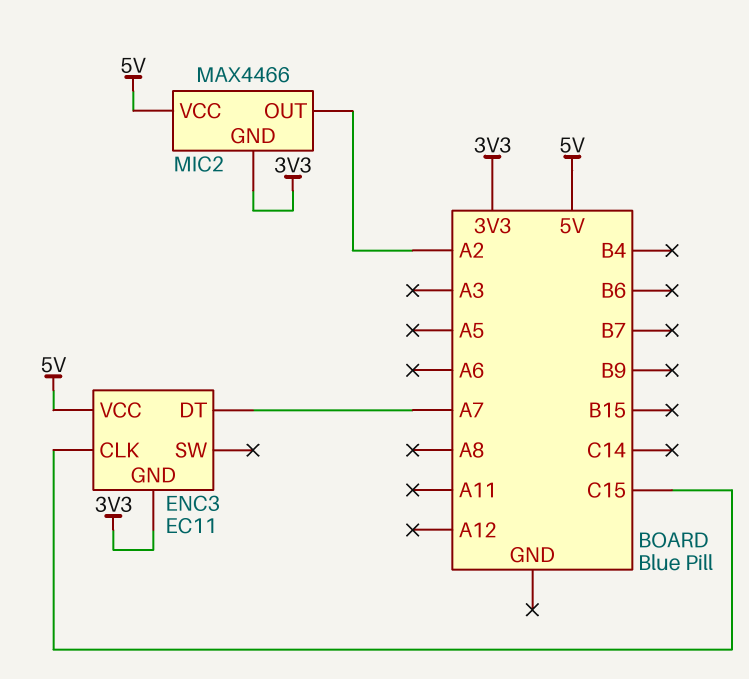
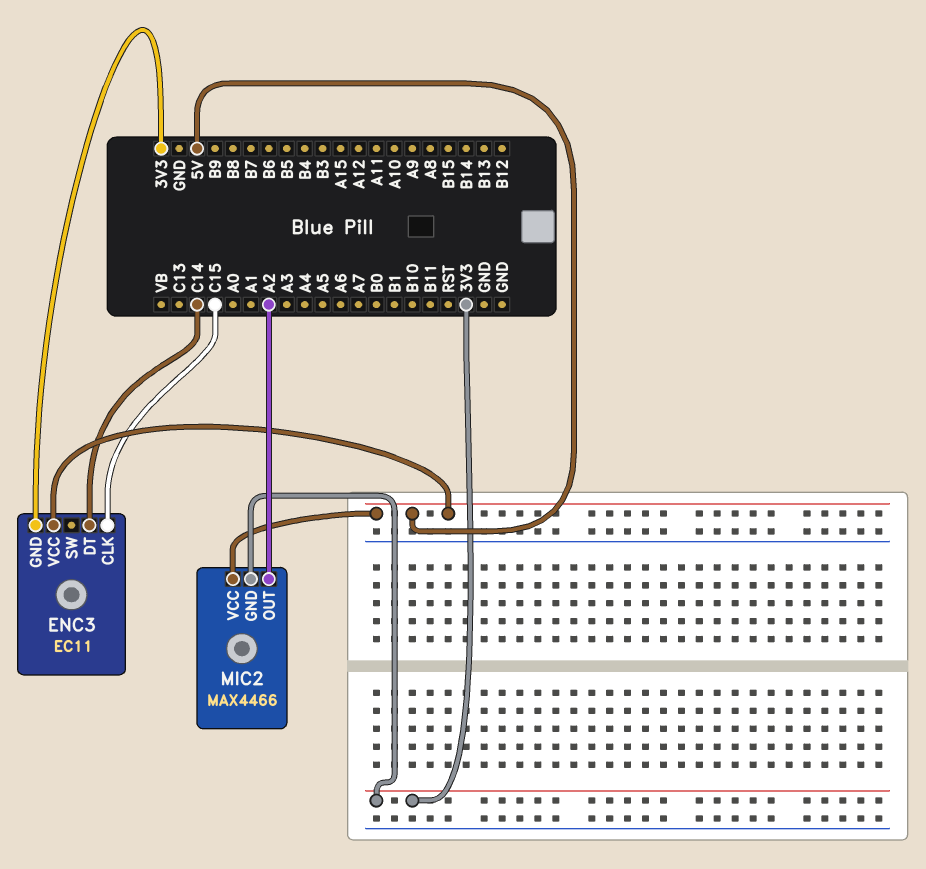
ENC3 pin DT: A7 -> C14

